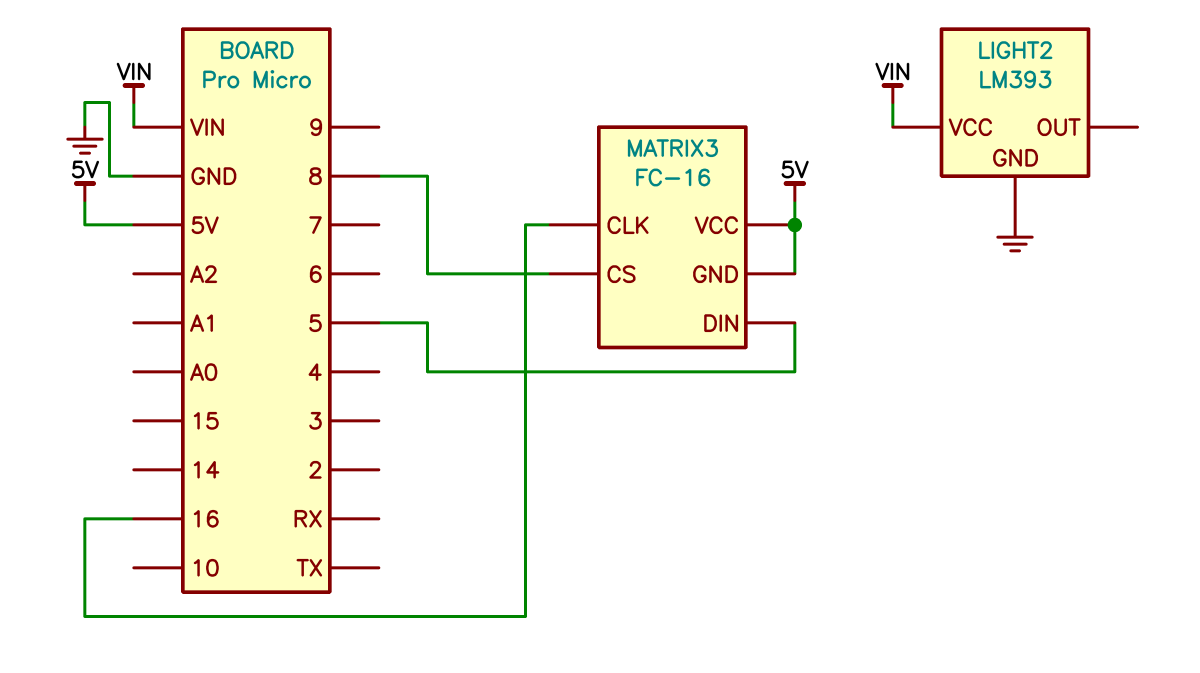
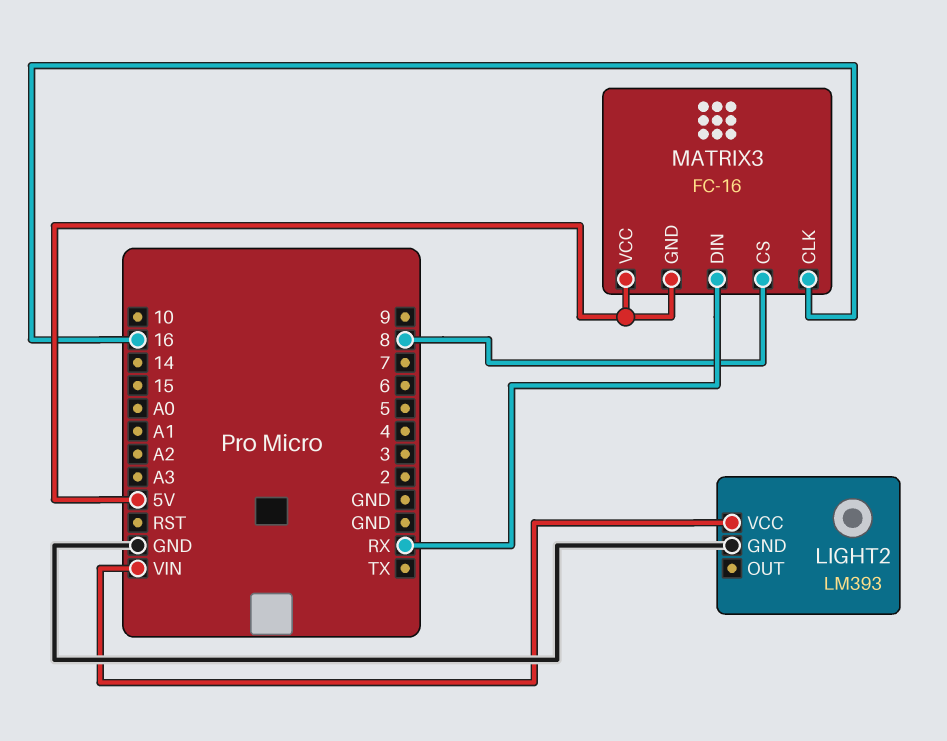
MATRIX3 pin DIN: 5 -> RX

